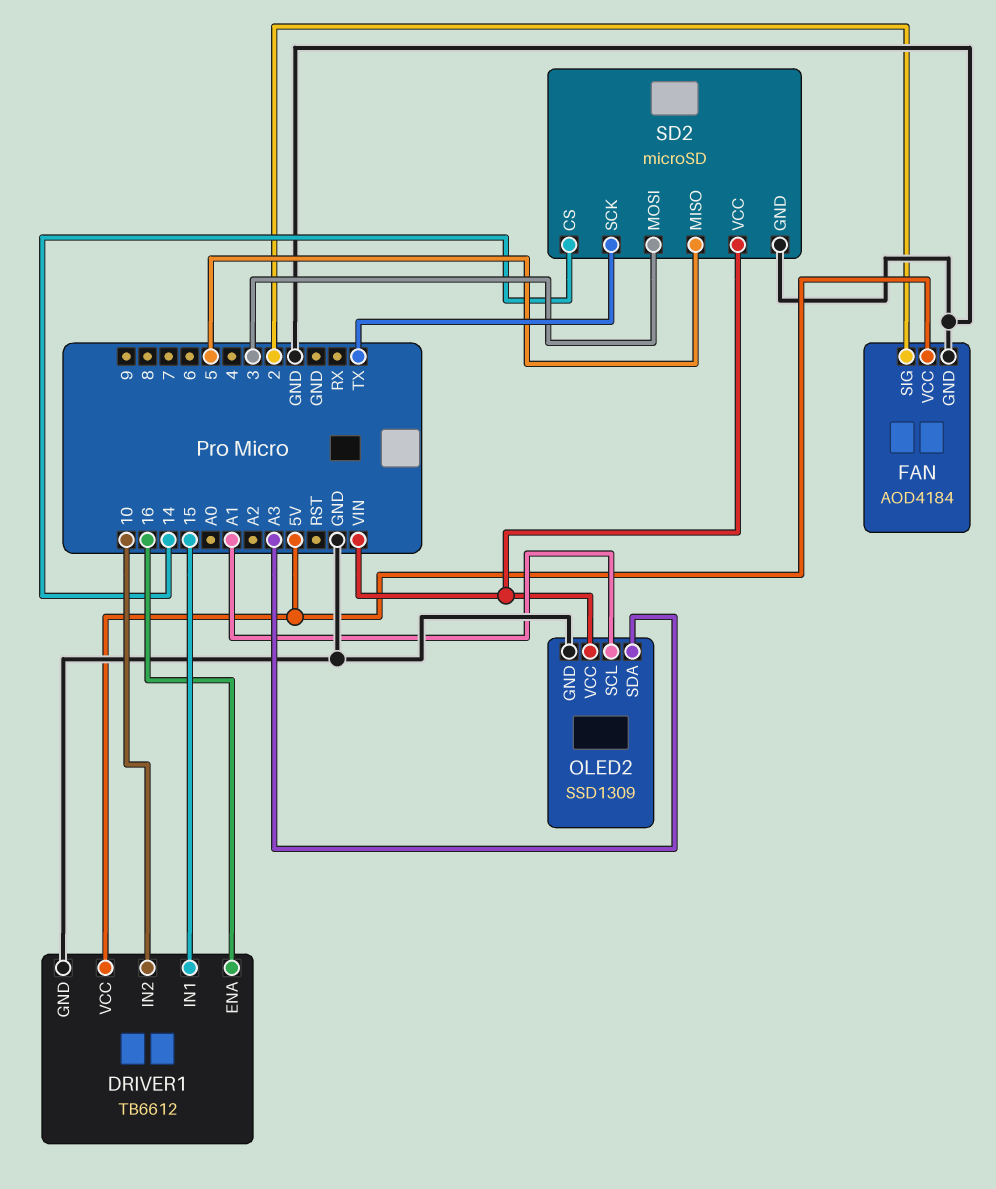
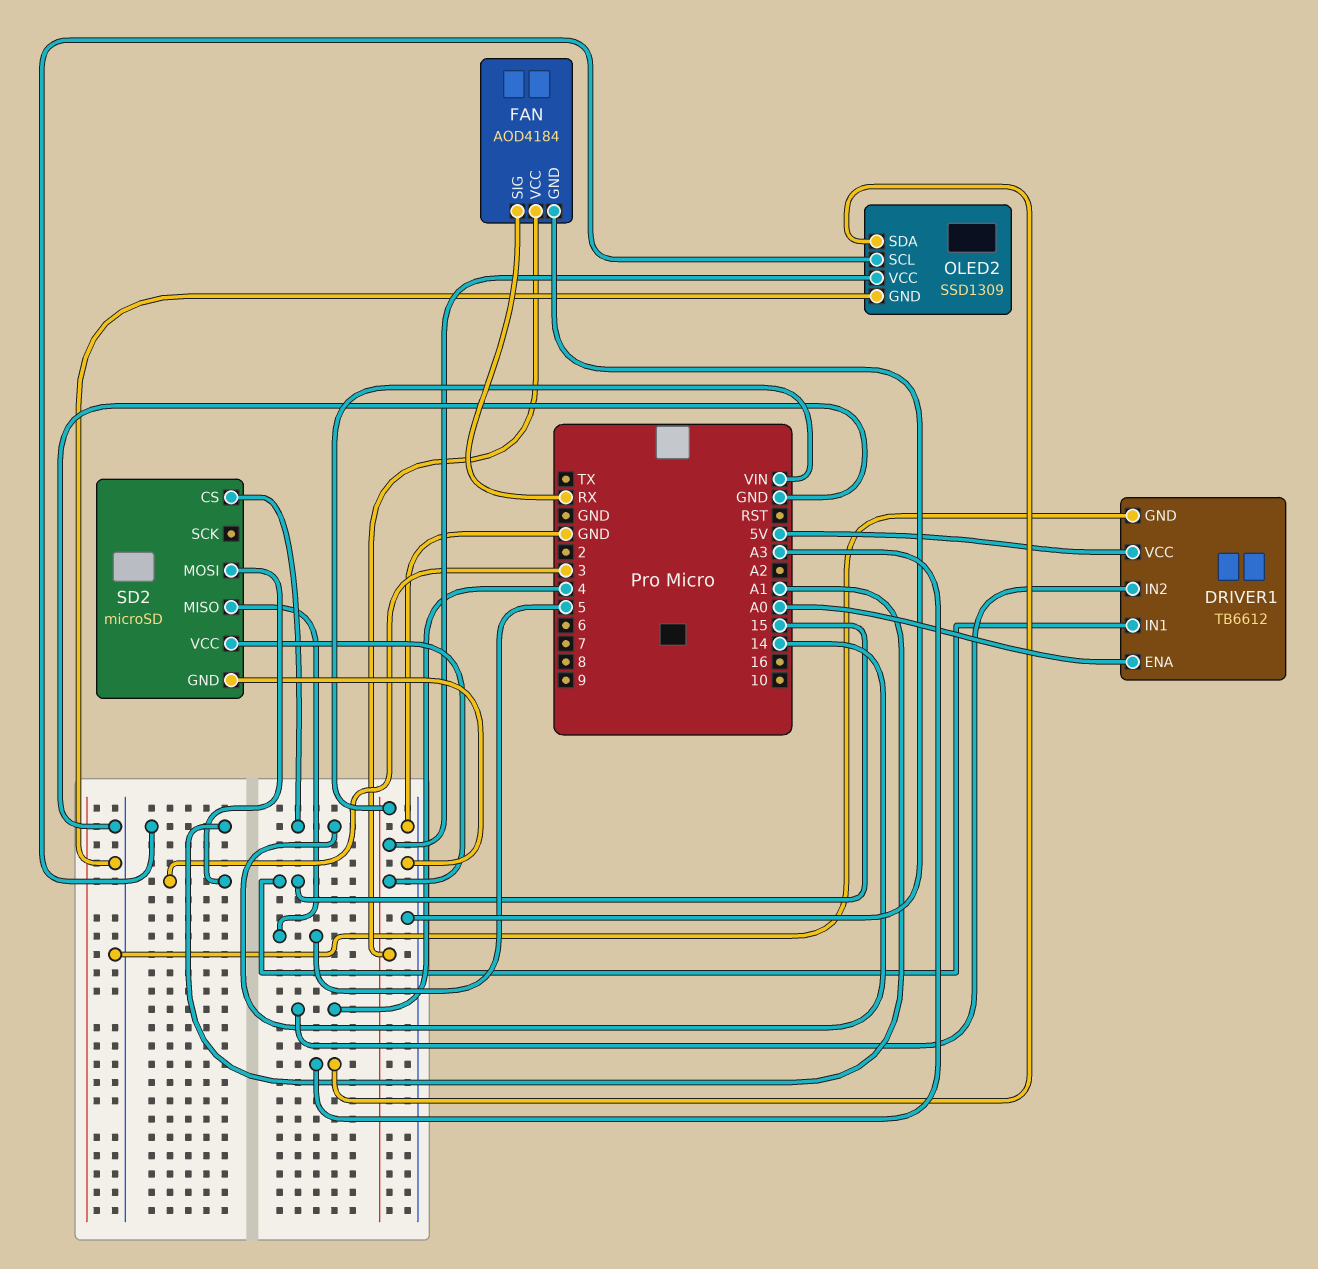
DRIVER1 pin ENA: 16 -> A0
DRIVER1 pin IN2: 10 -> 4
FAN pin SIG: 2 -> RX
FAN pin VCC: 5V -> VIN
SD2 pin SCK: TX -> none

